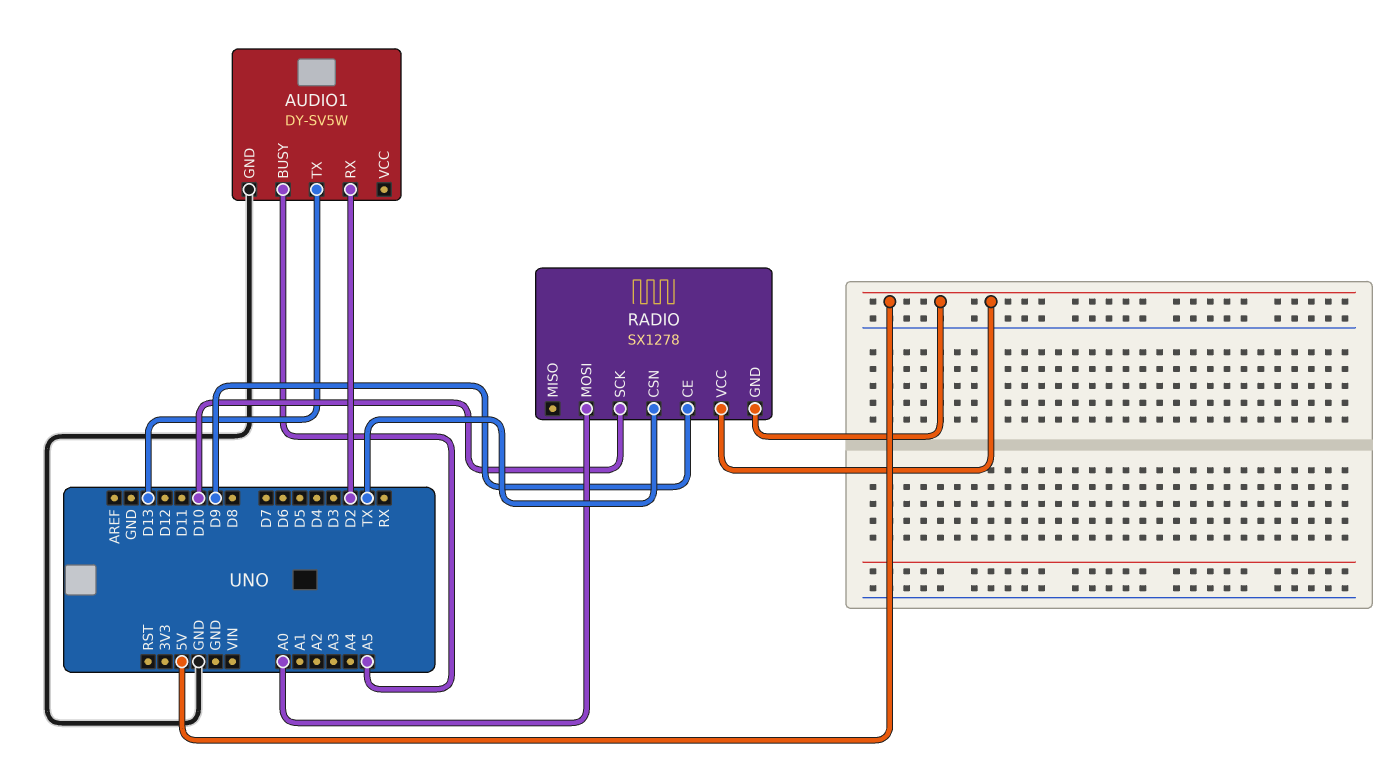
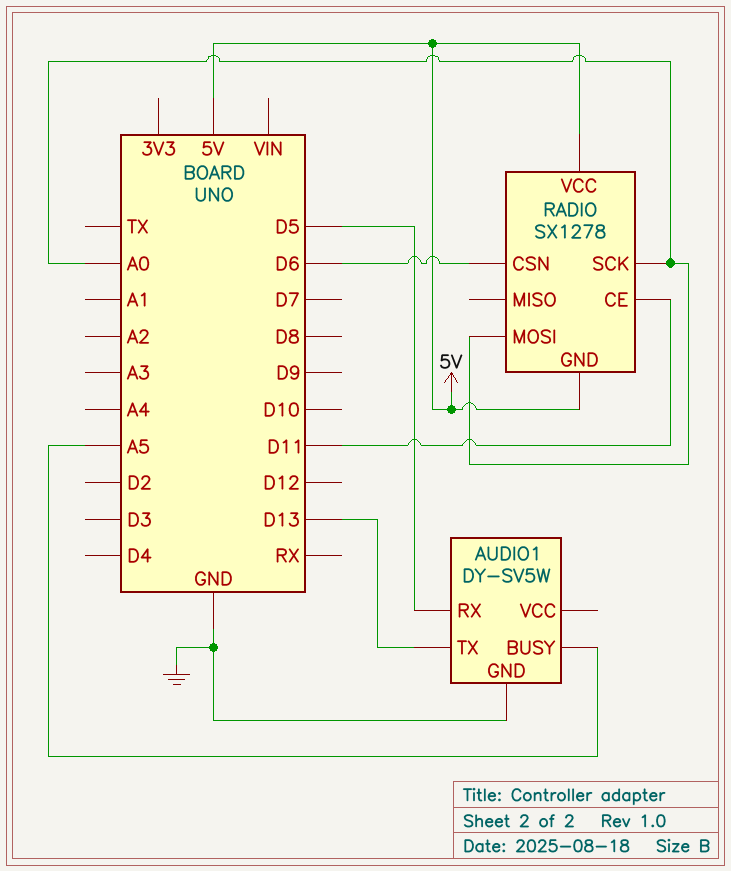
AUDIO1 pin RX: D2 -> D5
RADIO pin CE: D9 -> D11
RADIO pin CSN: TX -> D6
RADIO pin SCK: D10 -> A0

